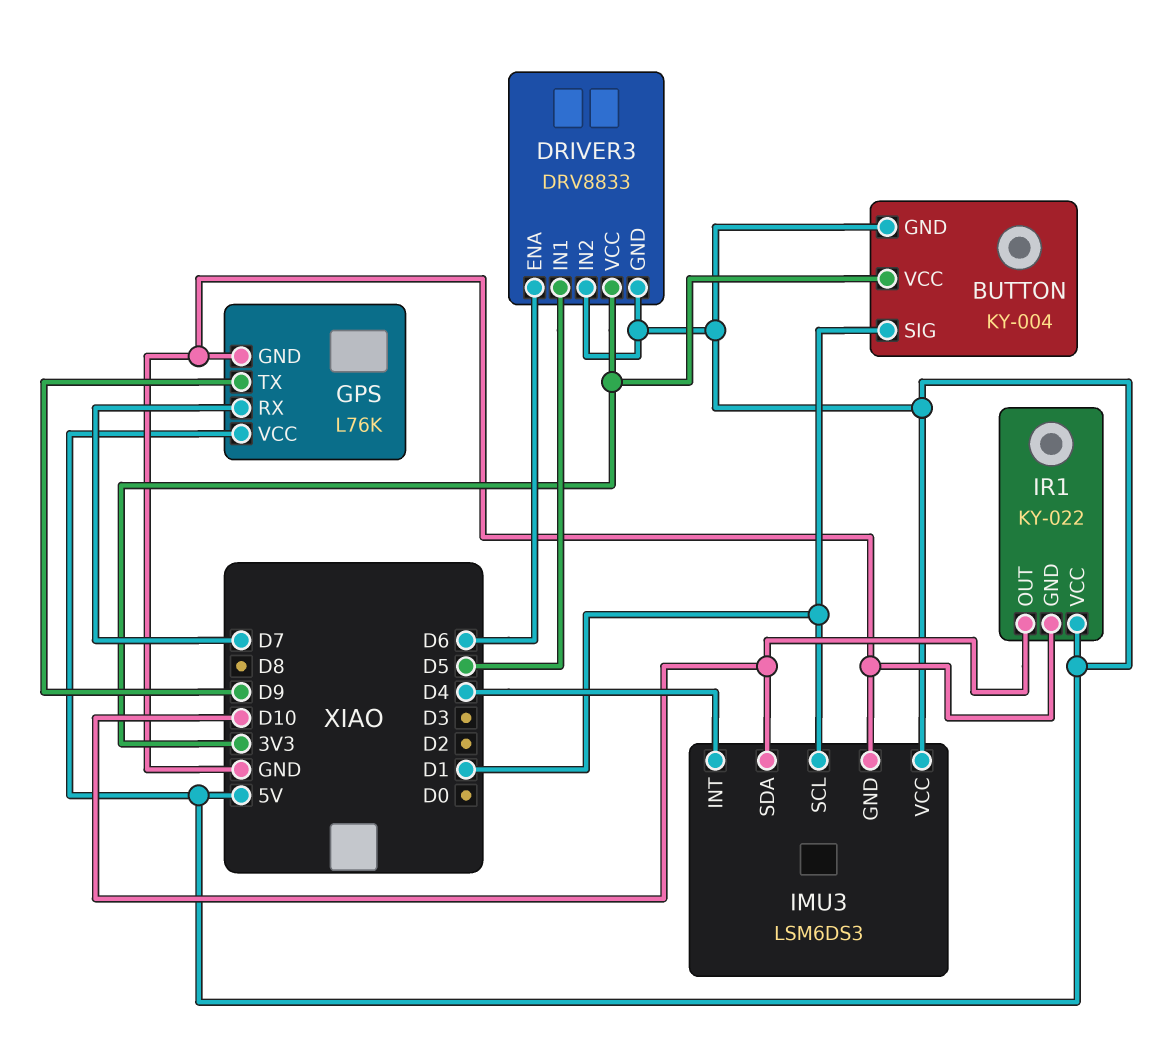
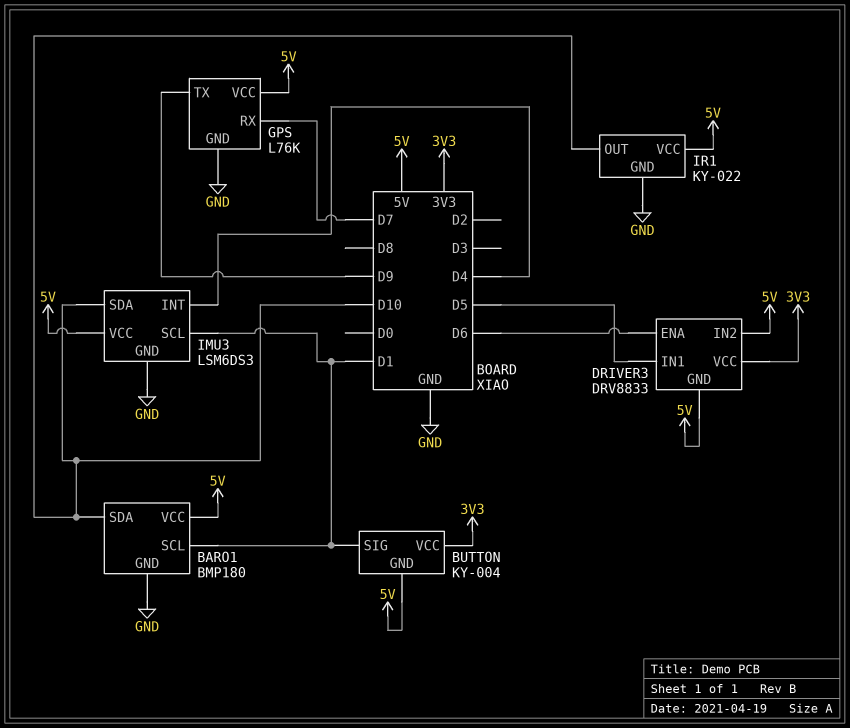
BARO1: none -> BMP180
BARO1 pin GND: none -> GND
BARO1 pin SCL: none -> D1
BARO1 pin SDA: none -> D10
BARO1 pin VCC: none -> 5V

